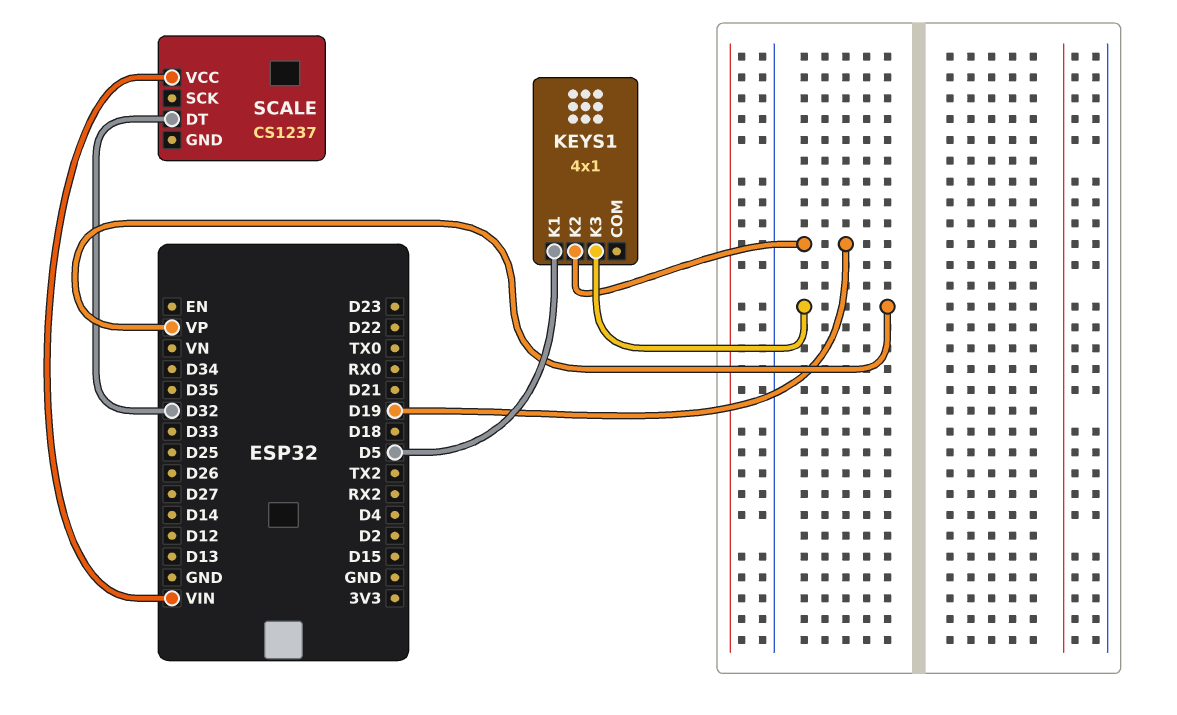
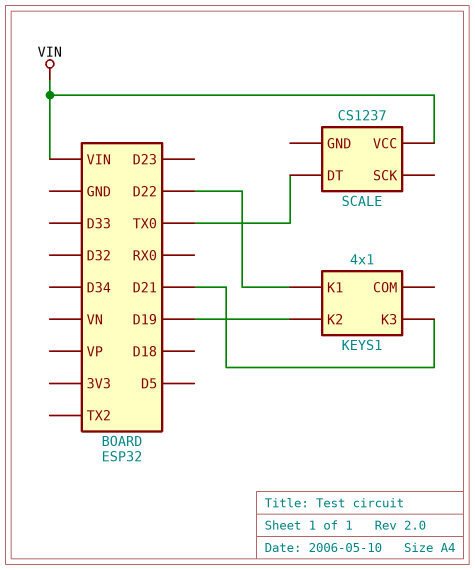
KEYS1 pin K1: D5 -> D22
KEYS1 pin K3: VP -> D21
SCALE pin DT: D32 -> TX0

